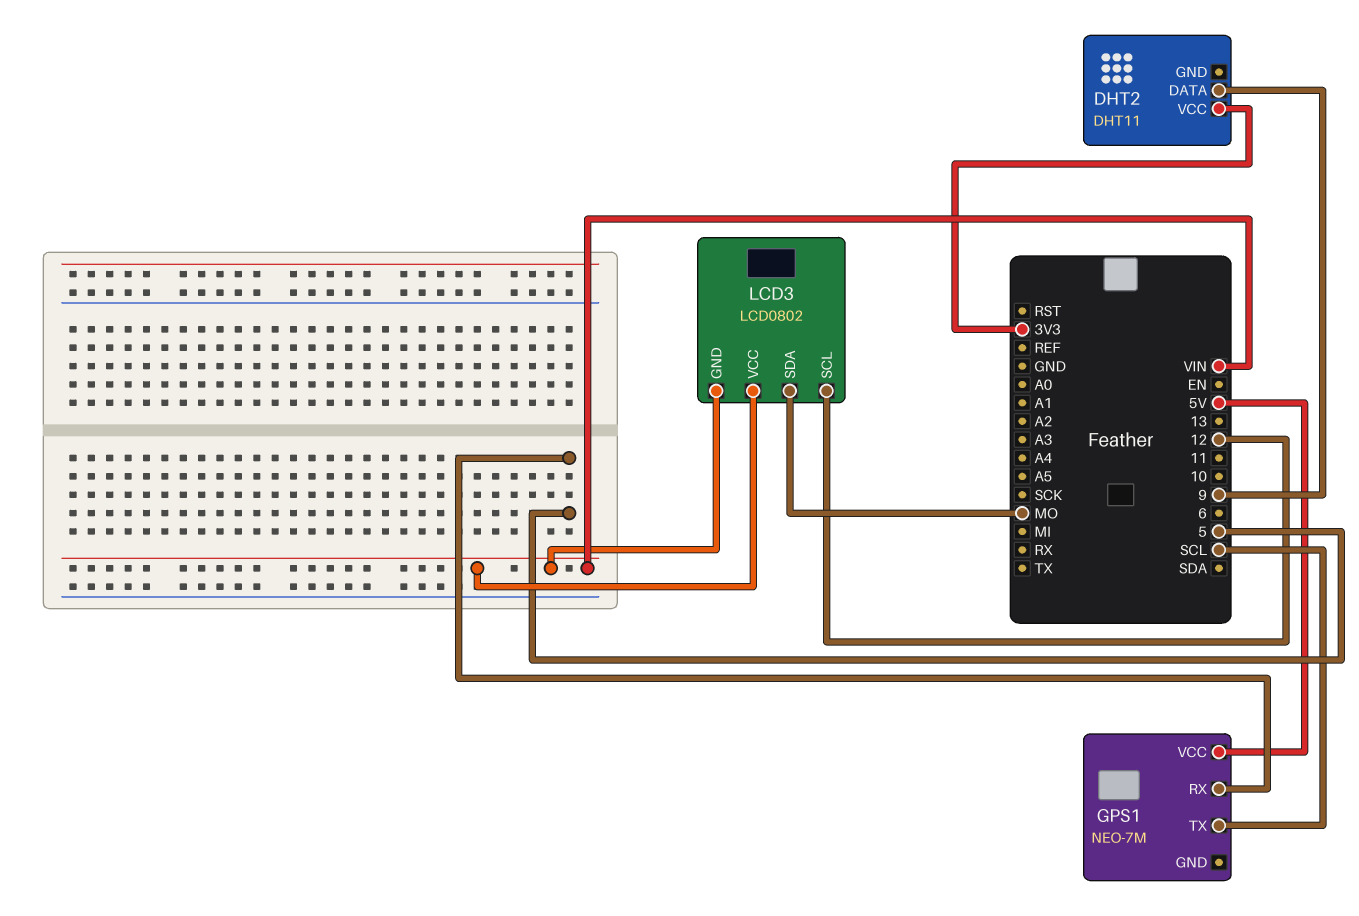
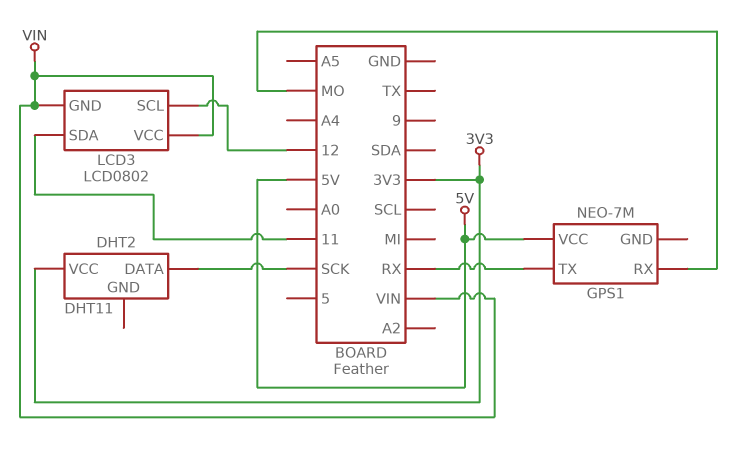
DHT2 pin DATA: 9 -> SCK
GPS1 pin RX: 5 -> MO
GPS1 pin TX: SCL -> RX
LCD3 pin SDA: MO -> 11

